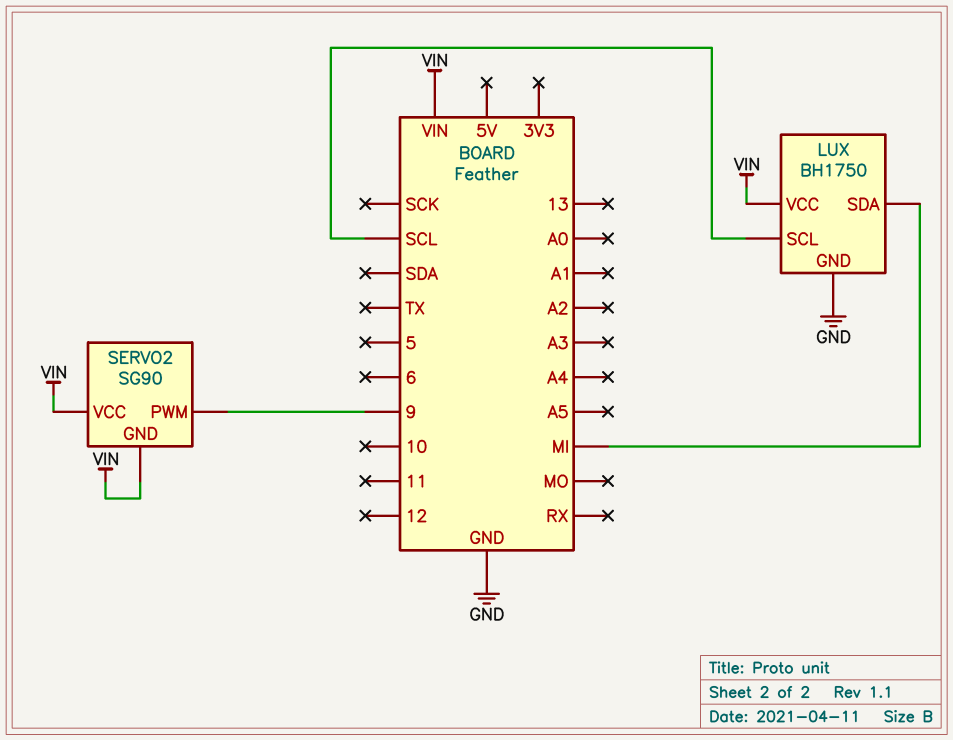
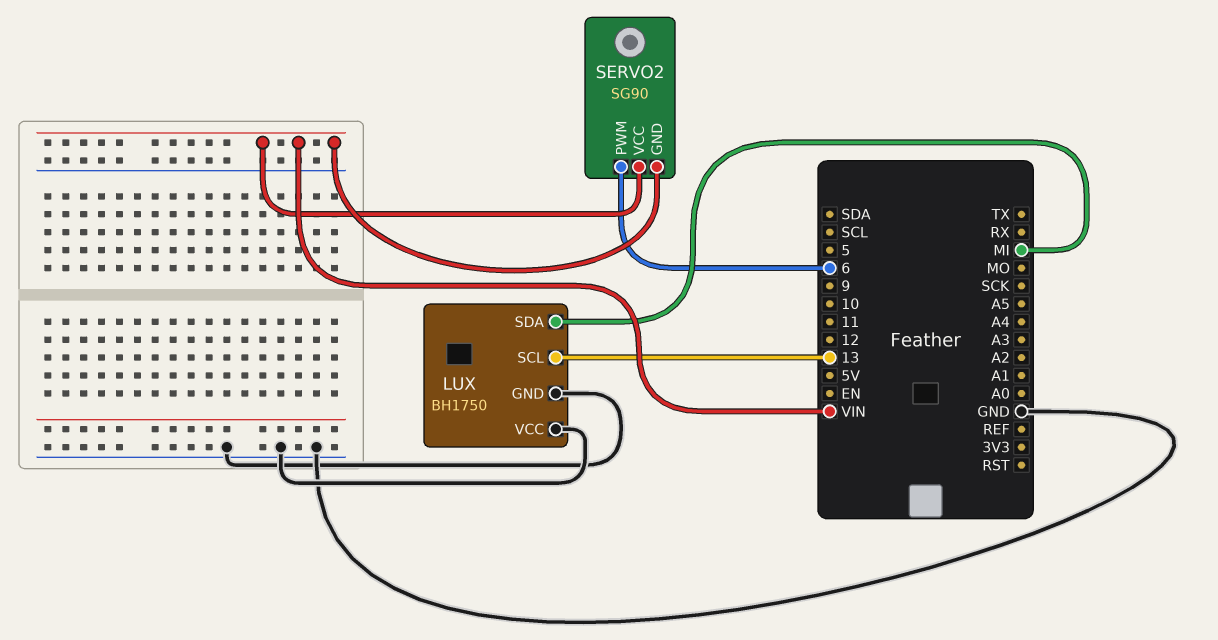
LUX pin SCL: SCL -> 13
LUX pin VCC: VIN -> GND
SERVO2 pin PWM: 9 -> 6

